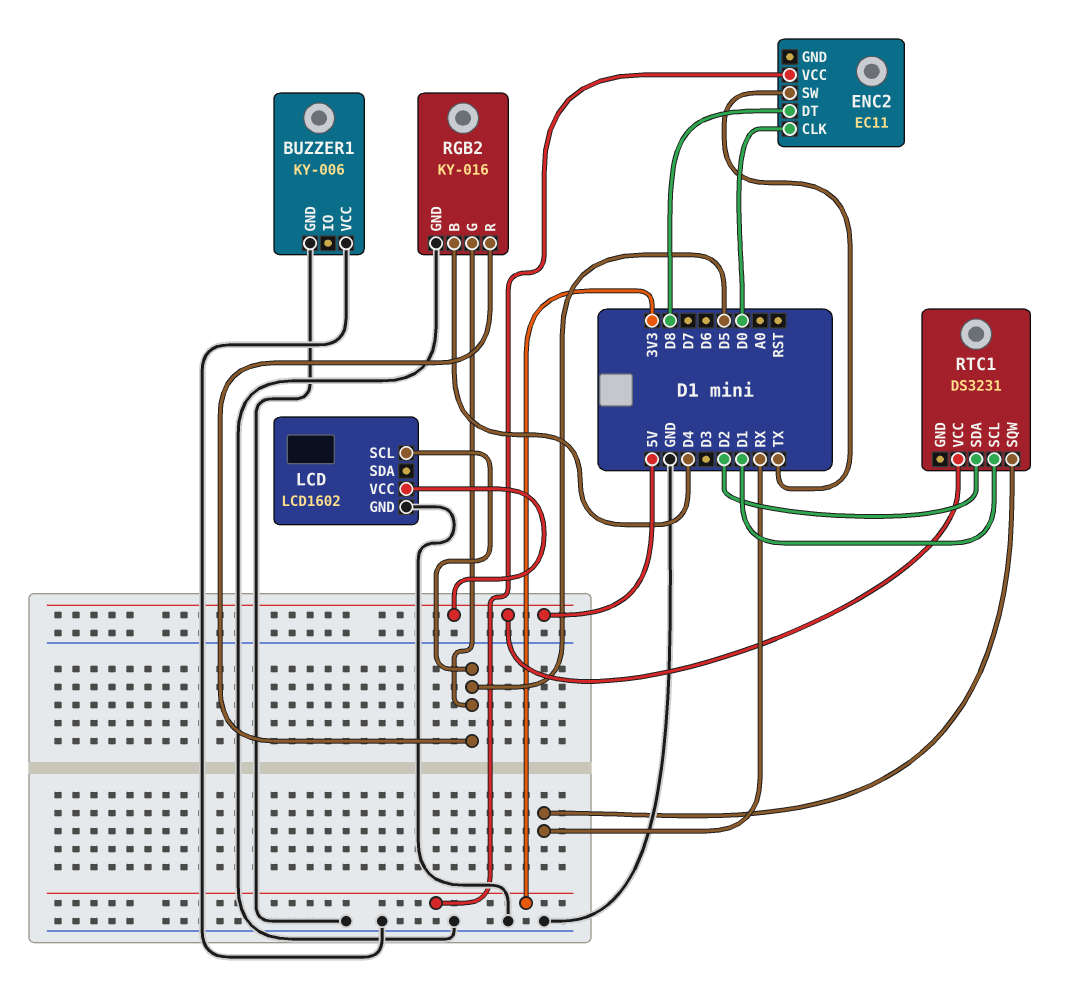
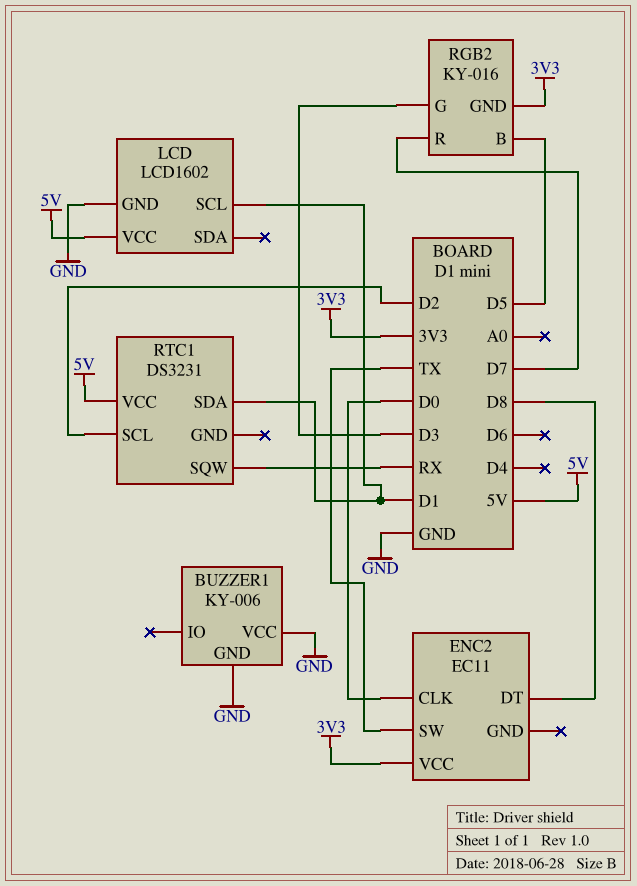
LCD pin SCL: D5 -> D1
RGB2 pin B: D4 -> D5
RGB2 pin G: D5 -> D3
RGB2 pin GND: GND -> 3V3
RGB2 pin R: D5 -> D7
RTC1 pin SCL: D1 -> D2
RTC1 pin SDA: D2 -> D1

